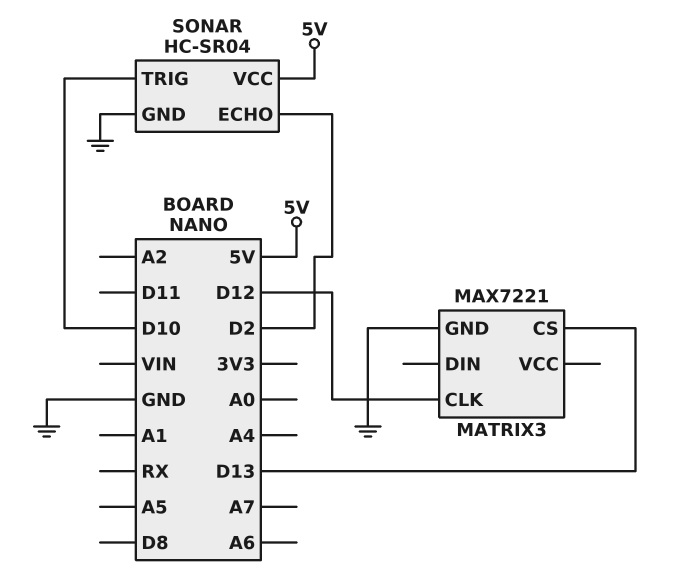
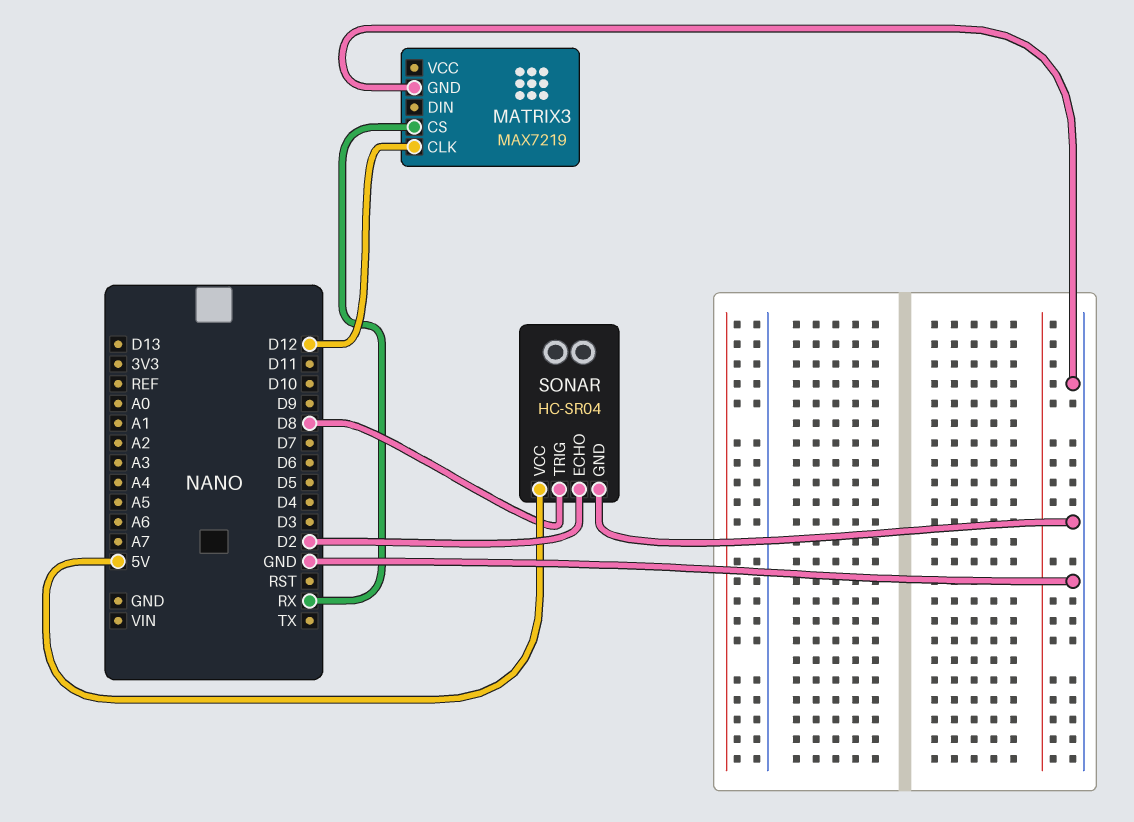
MATRIX3: MAX7221 -> MAX7219
MATRIX3 pin CS: D13 -> RX
SONAR pin TRIG: D10 -> D8

